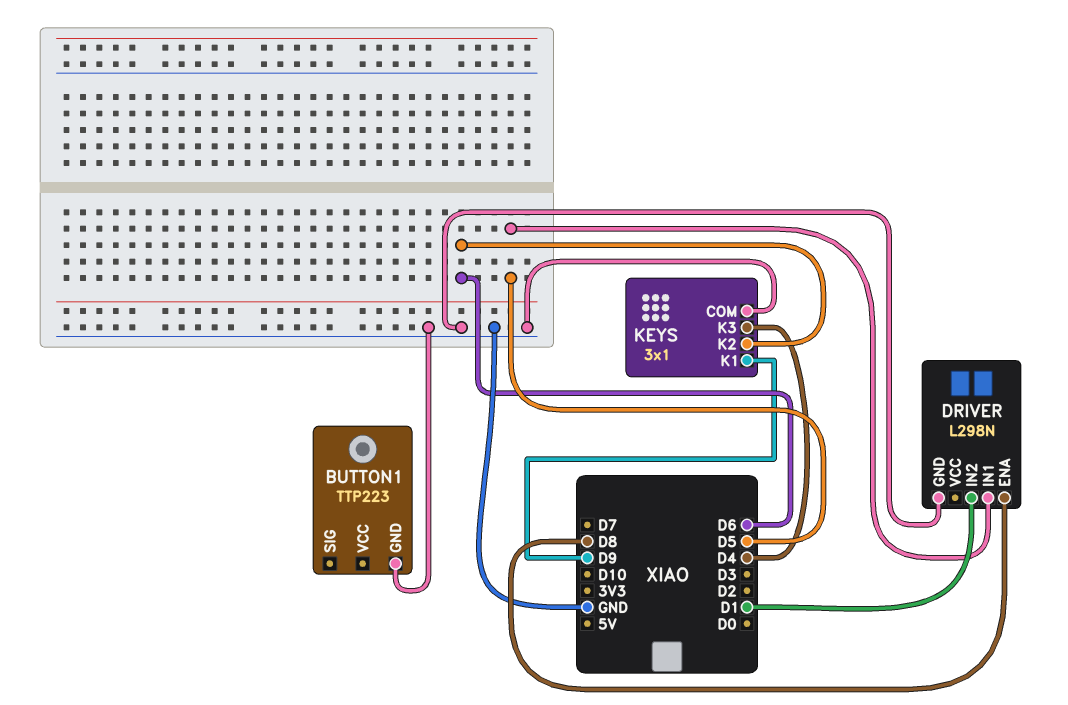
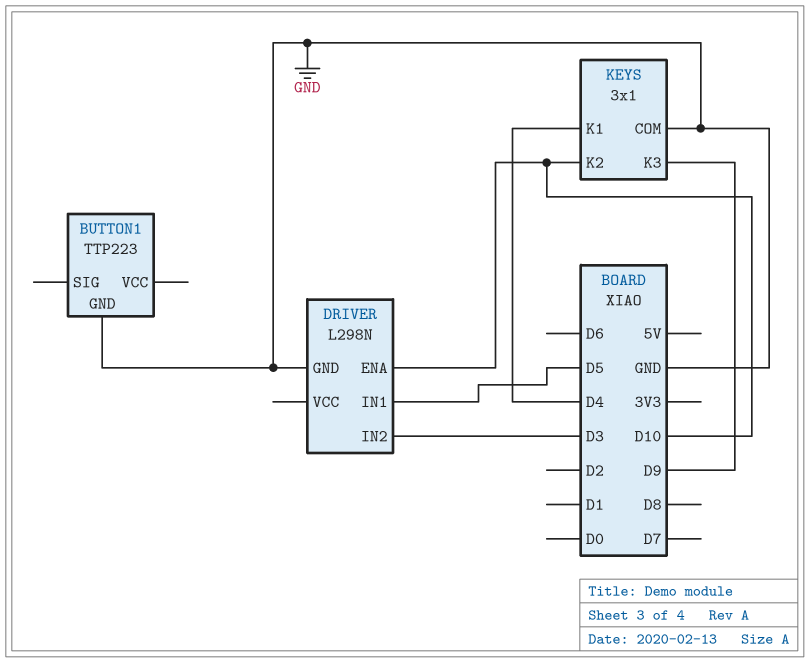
DRIVER pin ENA: D8 -> D10
DRIVER pin IN2: D1 -> D3
KEYS pin K1: D9 -> D4
KEYS pin K2: D6 -> D10
KEYS pin K3: D4 -> D9

